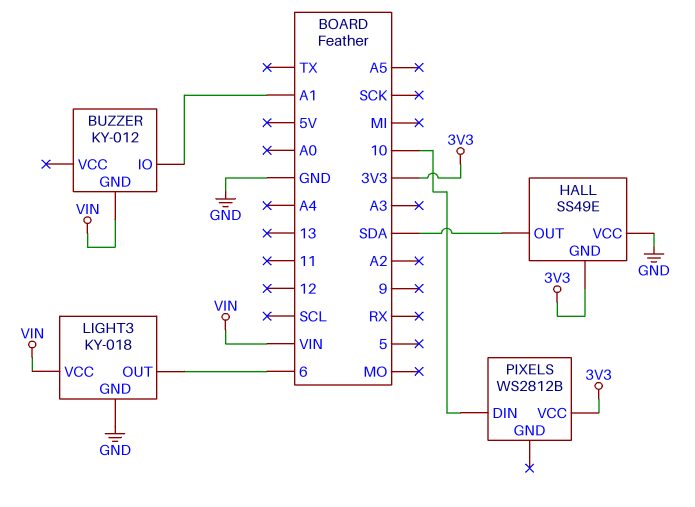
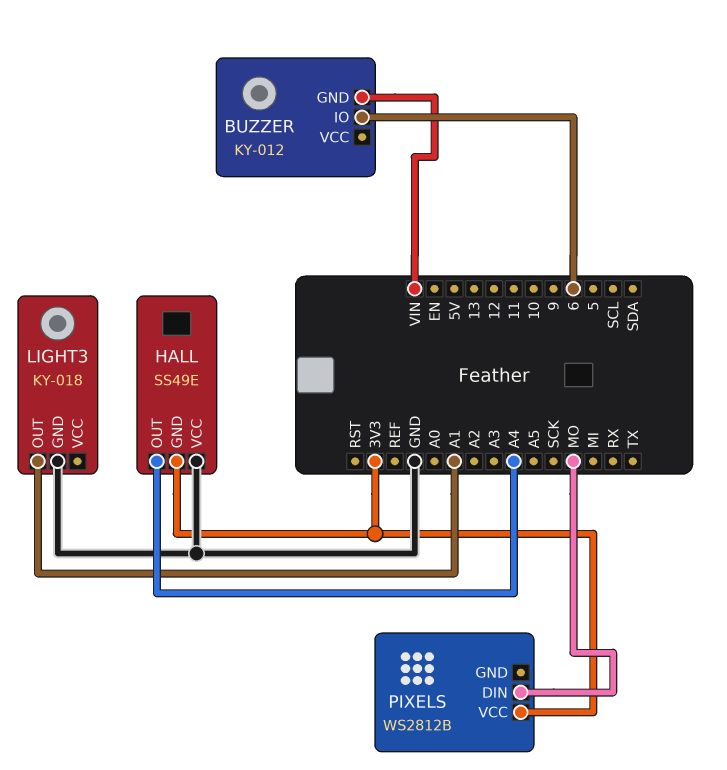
BUZZER pin IO: A1 -> 6
HALL pin OUT: SDA -> A4
LIGHT3 pin OUT: 6 -> A1
LIGHT3 pin VCC: VIN -> none
PIXELS pin DIN: 10 -> MO

